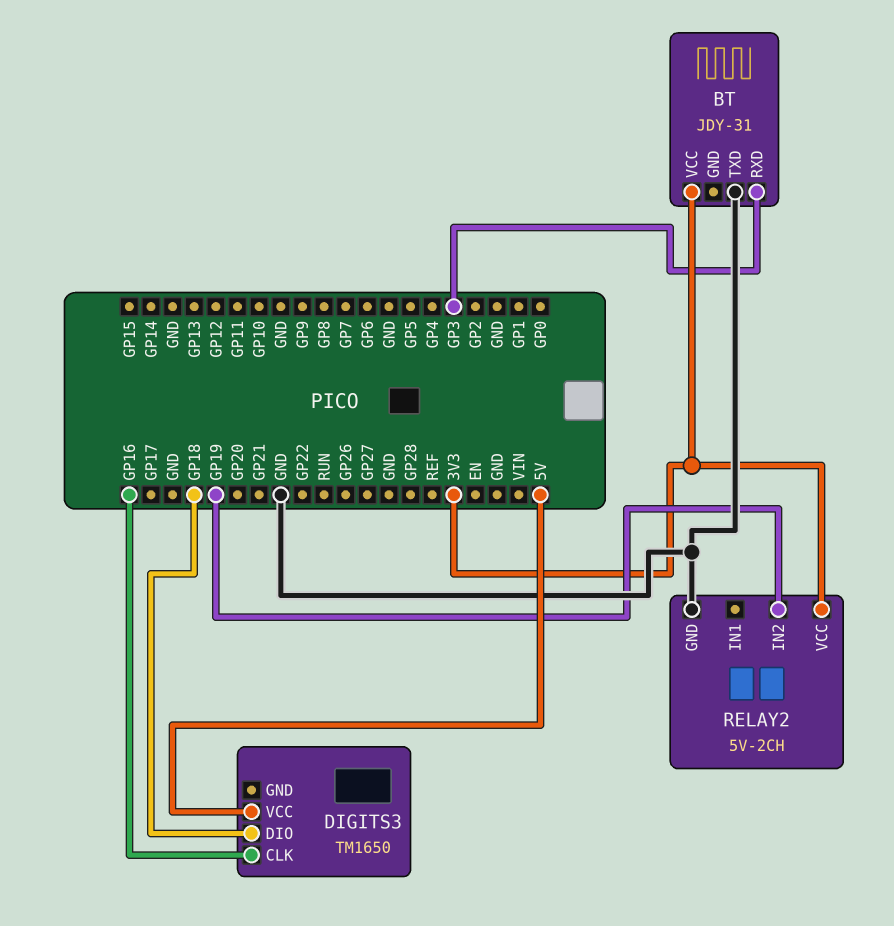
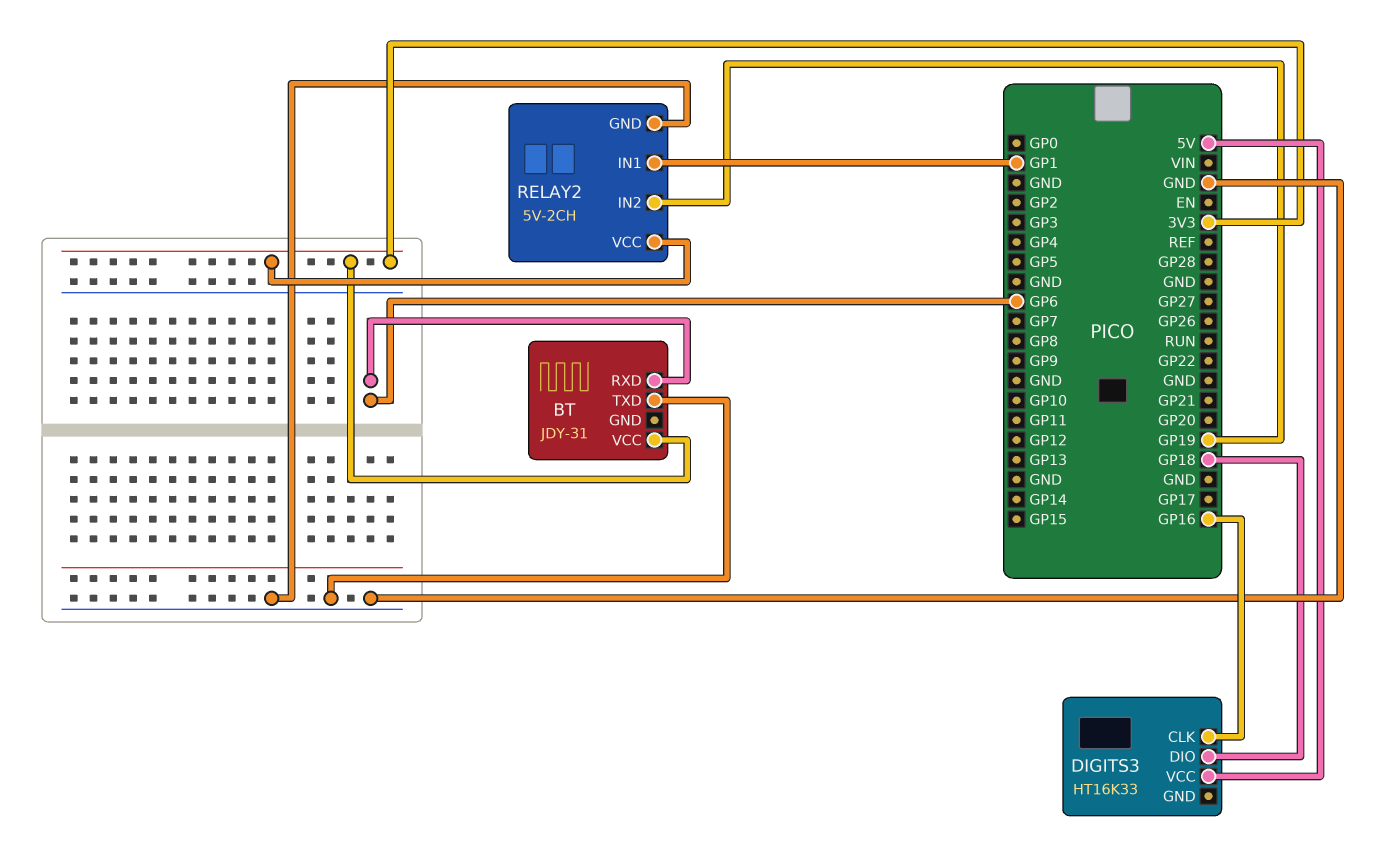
BT pin RXD: GP3 -> GP6
DIGITS3: TM1650 -> HT16K33
RELAY2 pin IN1: none -> GP1

